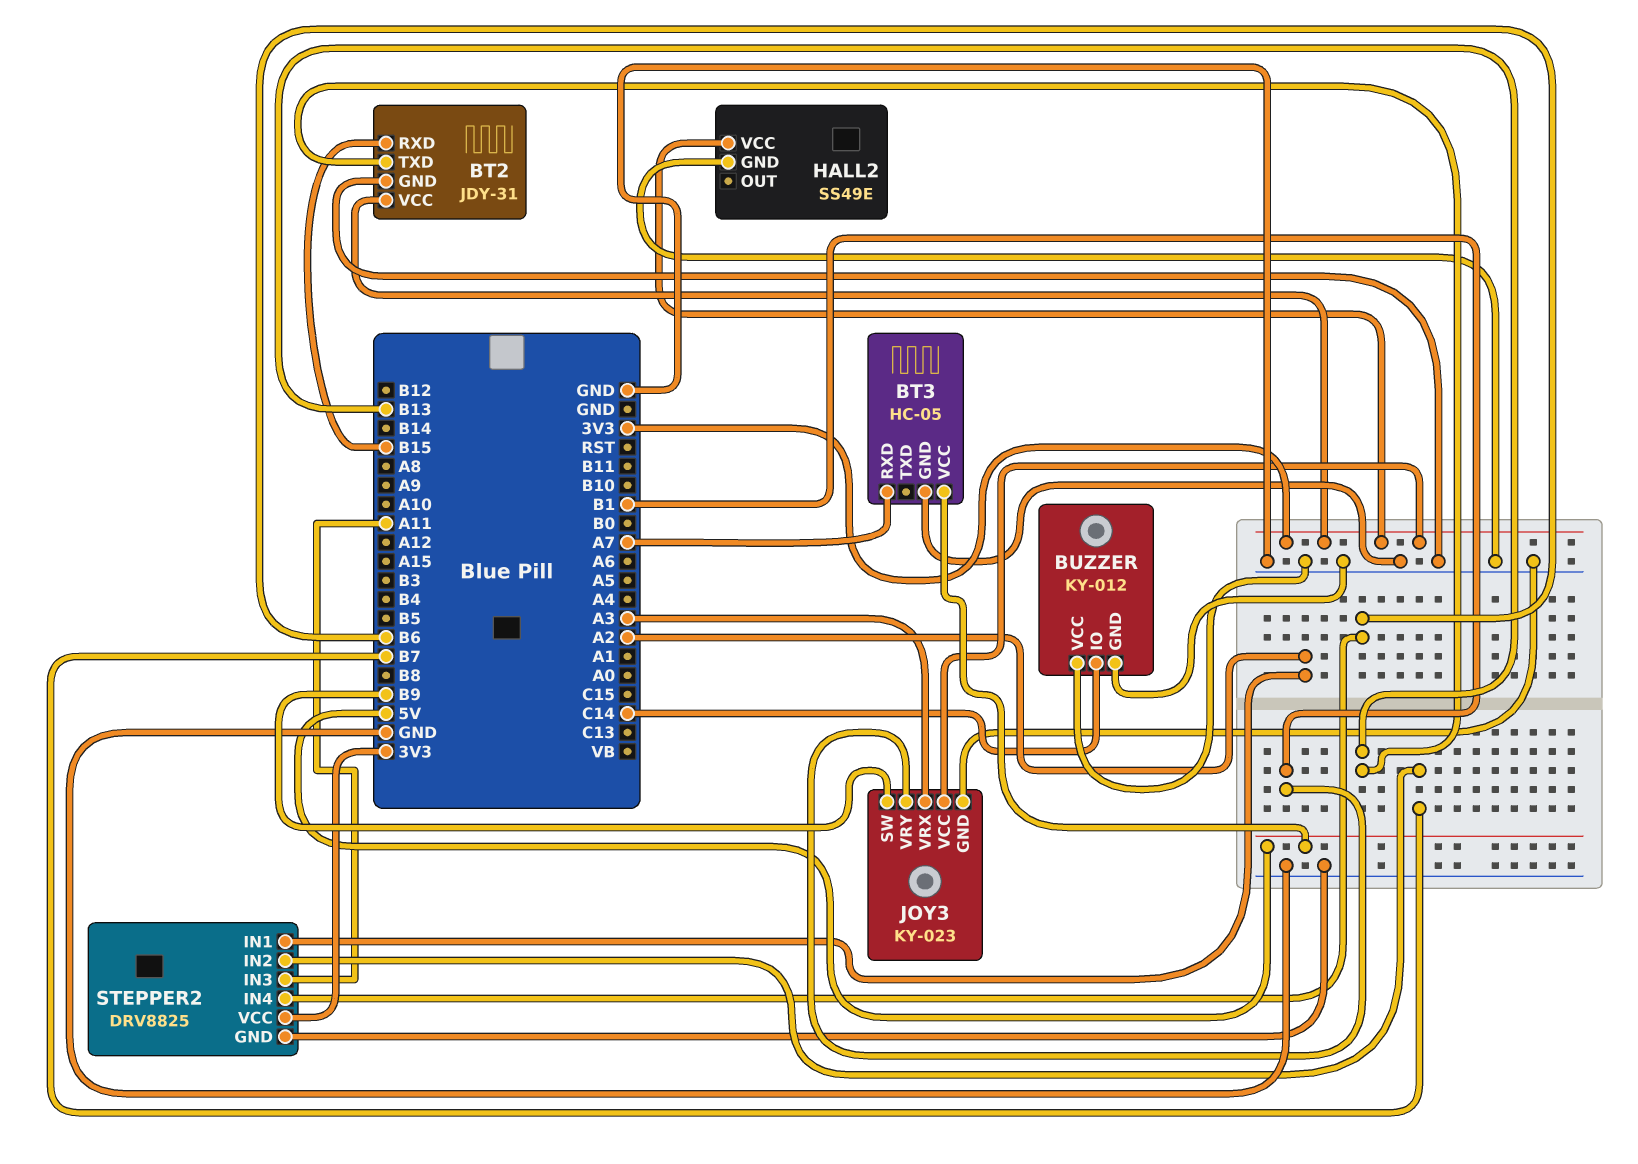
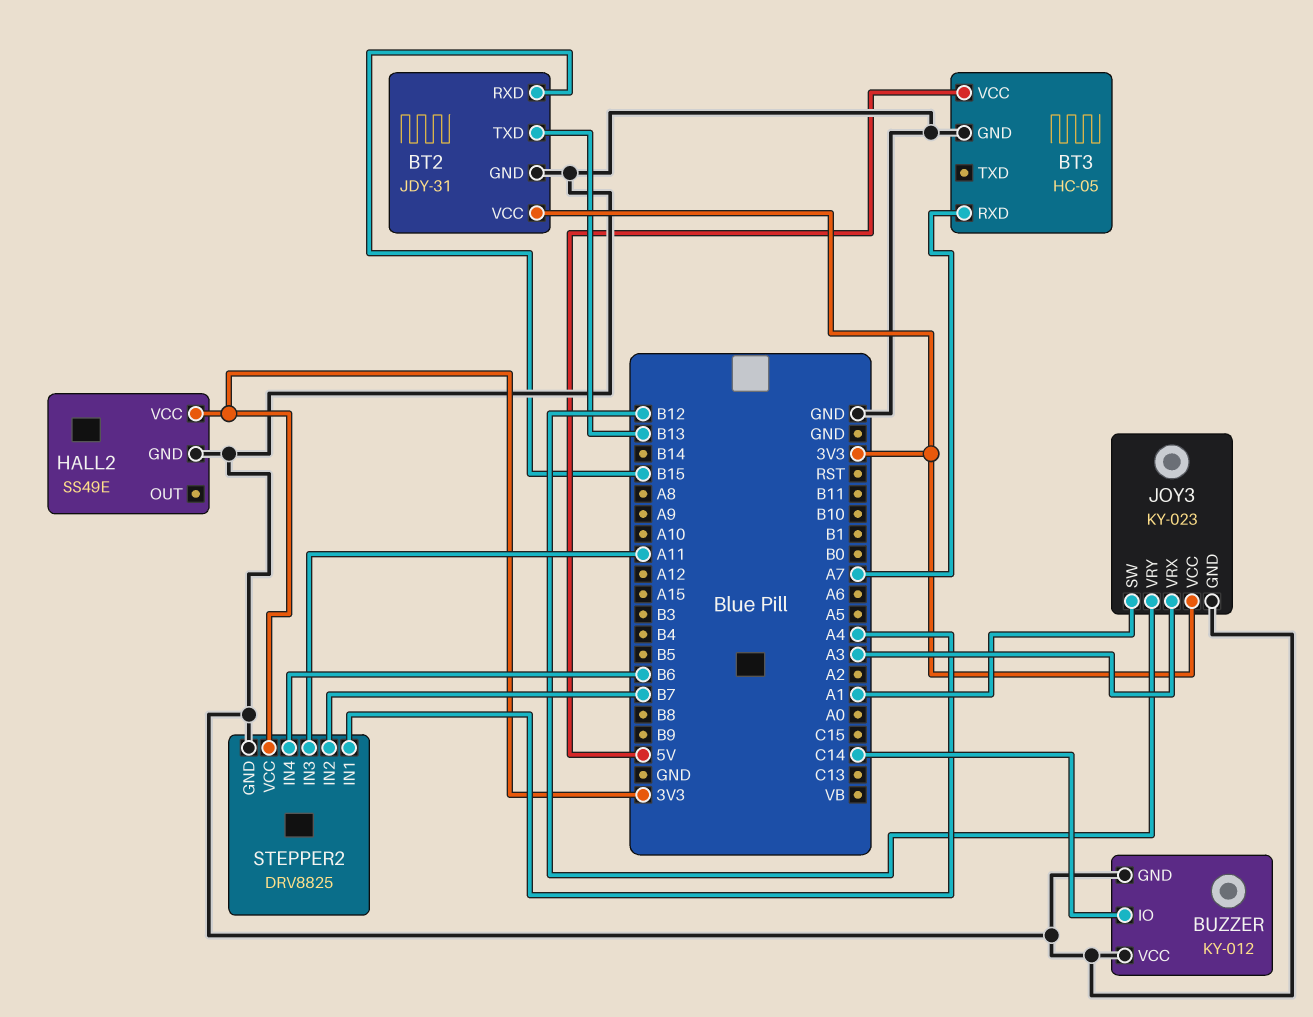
JOY3 pin SW: B9 -> A1
JOY3 pin VRY: B1 -> B12
STEPPER2 pin IN1: A2 -> A4

